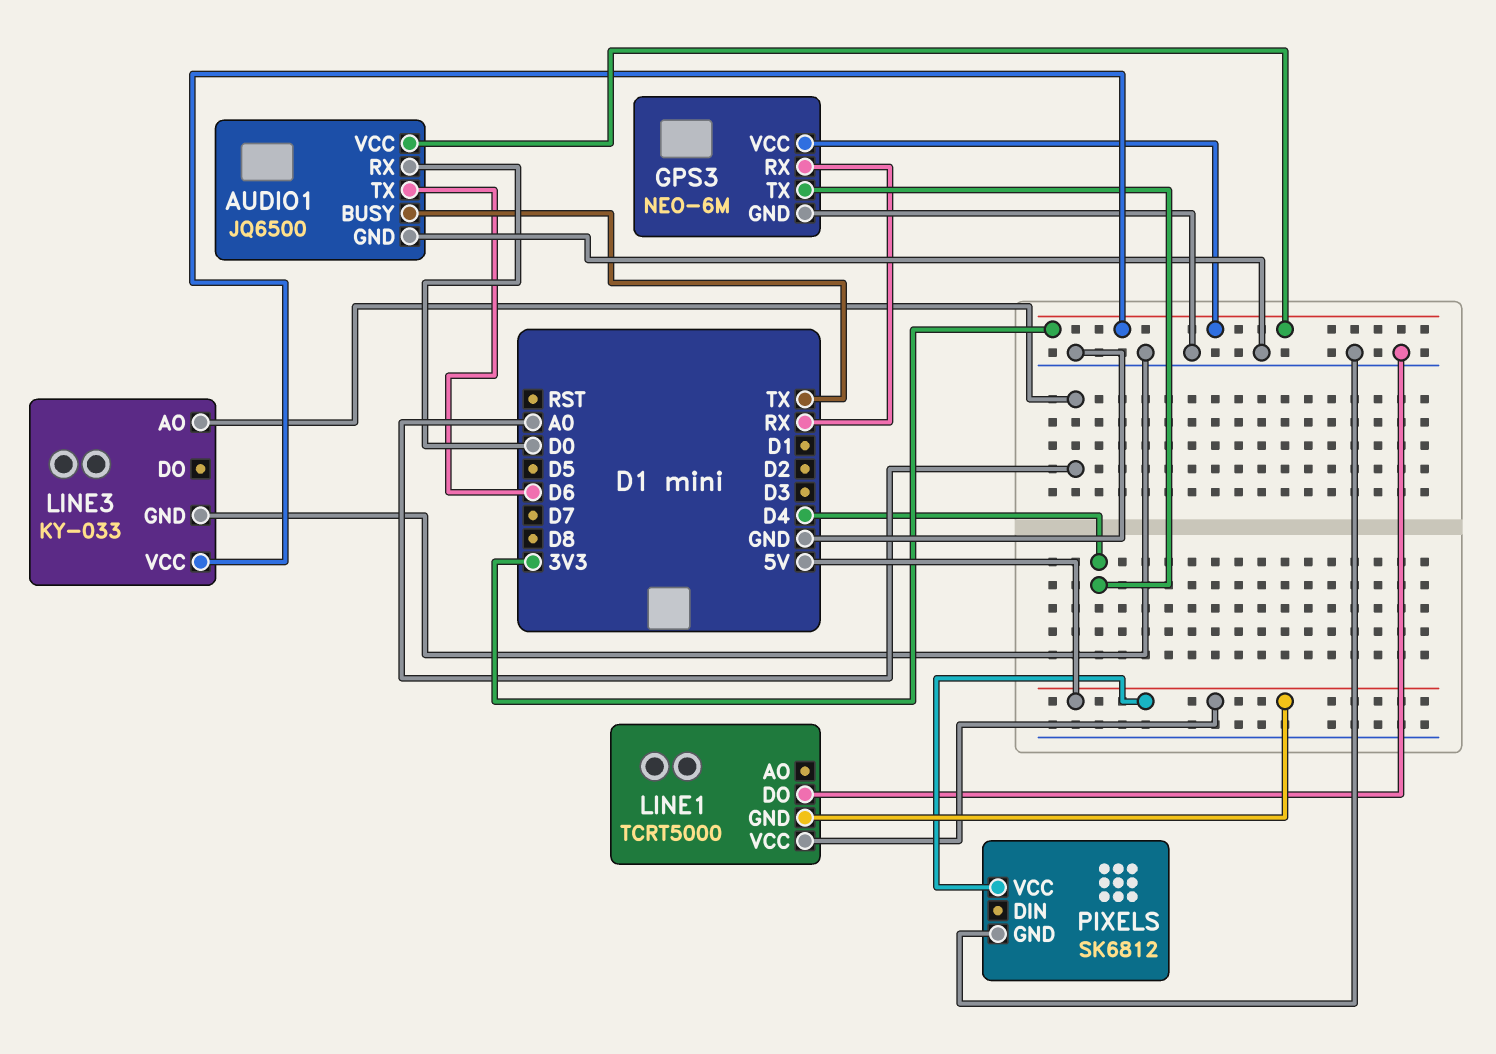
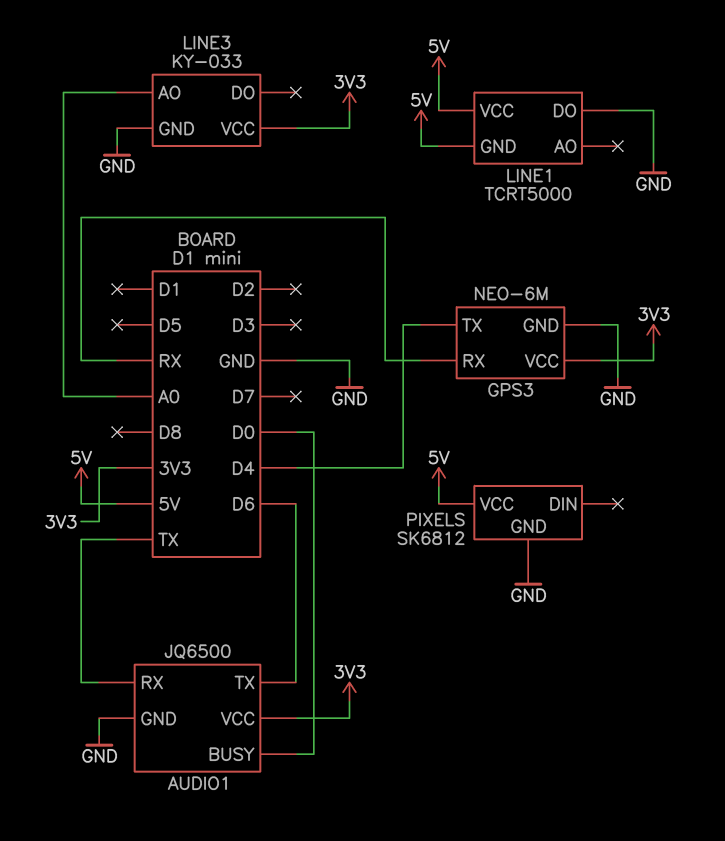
AUDIO1 pin BUSY: TX -> D0
AUDIO1 pin RX: D0 -> TX

